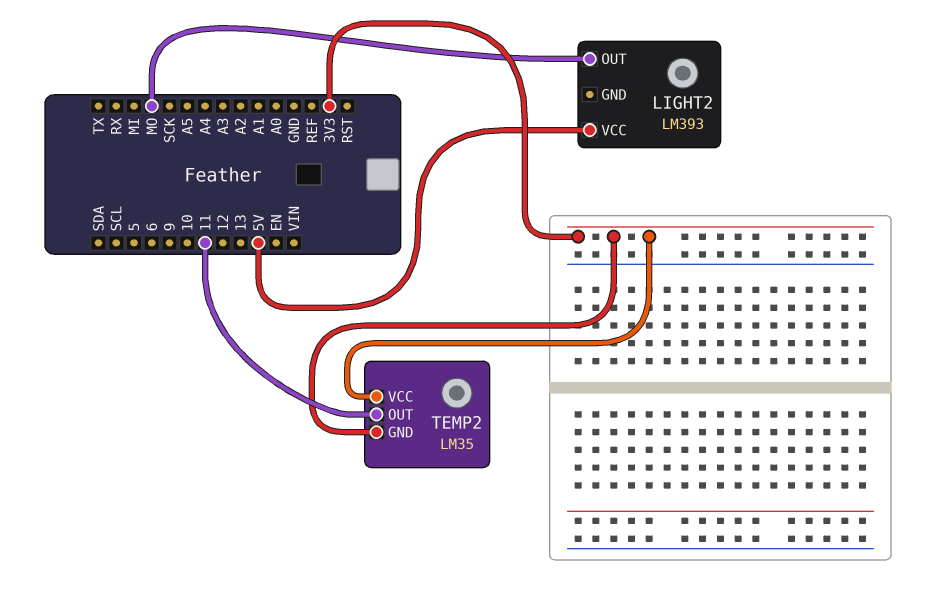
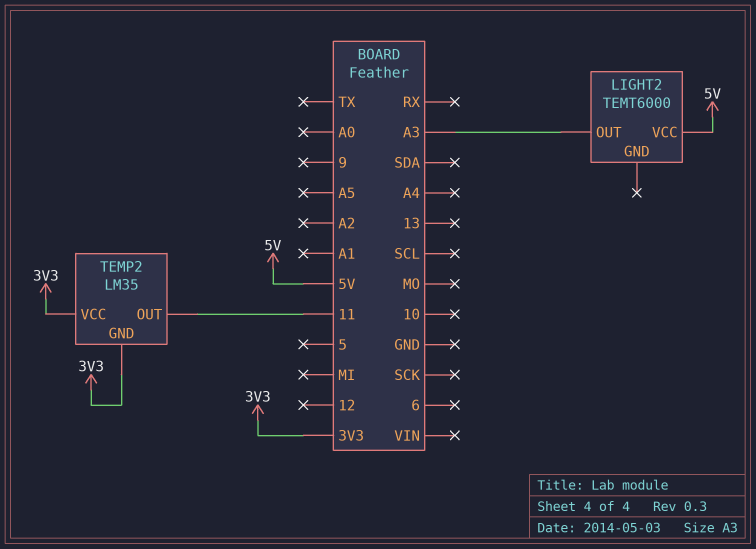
LIGHT2: LM393 -> TEMT6000
LIGHT2 pin OUT: MO -> A3

